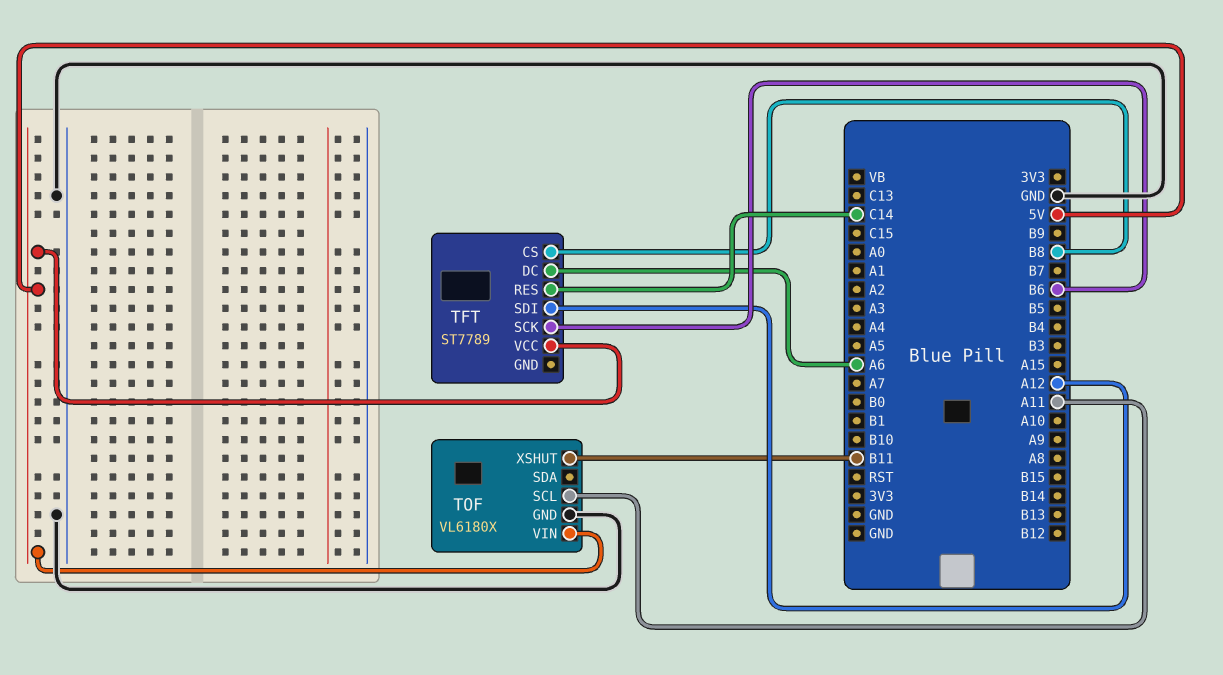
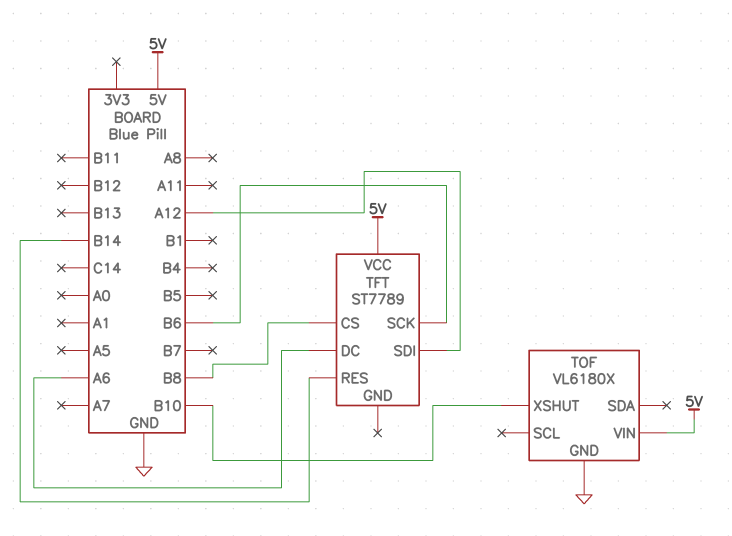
TFT pin RES: C14 -> B14
TOF pin SCL: A11 -> none
TOF pin XSHUT: B11 -> B10

